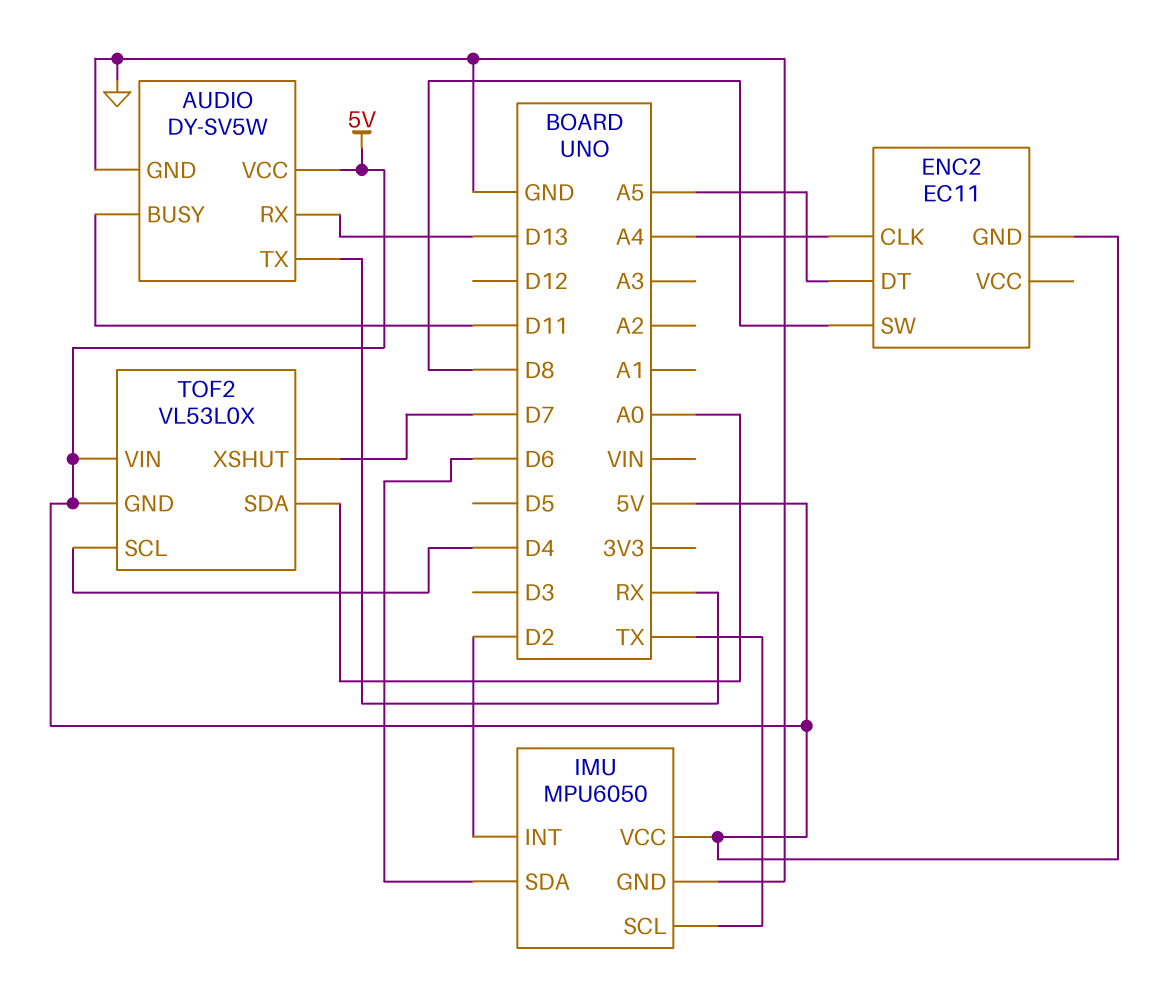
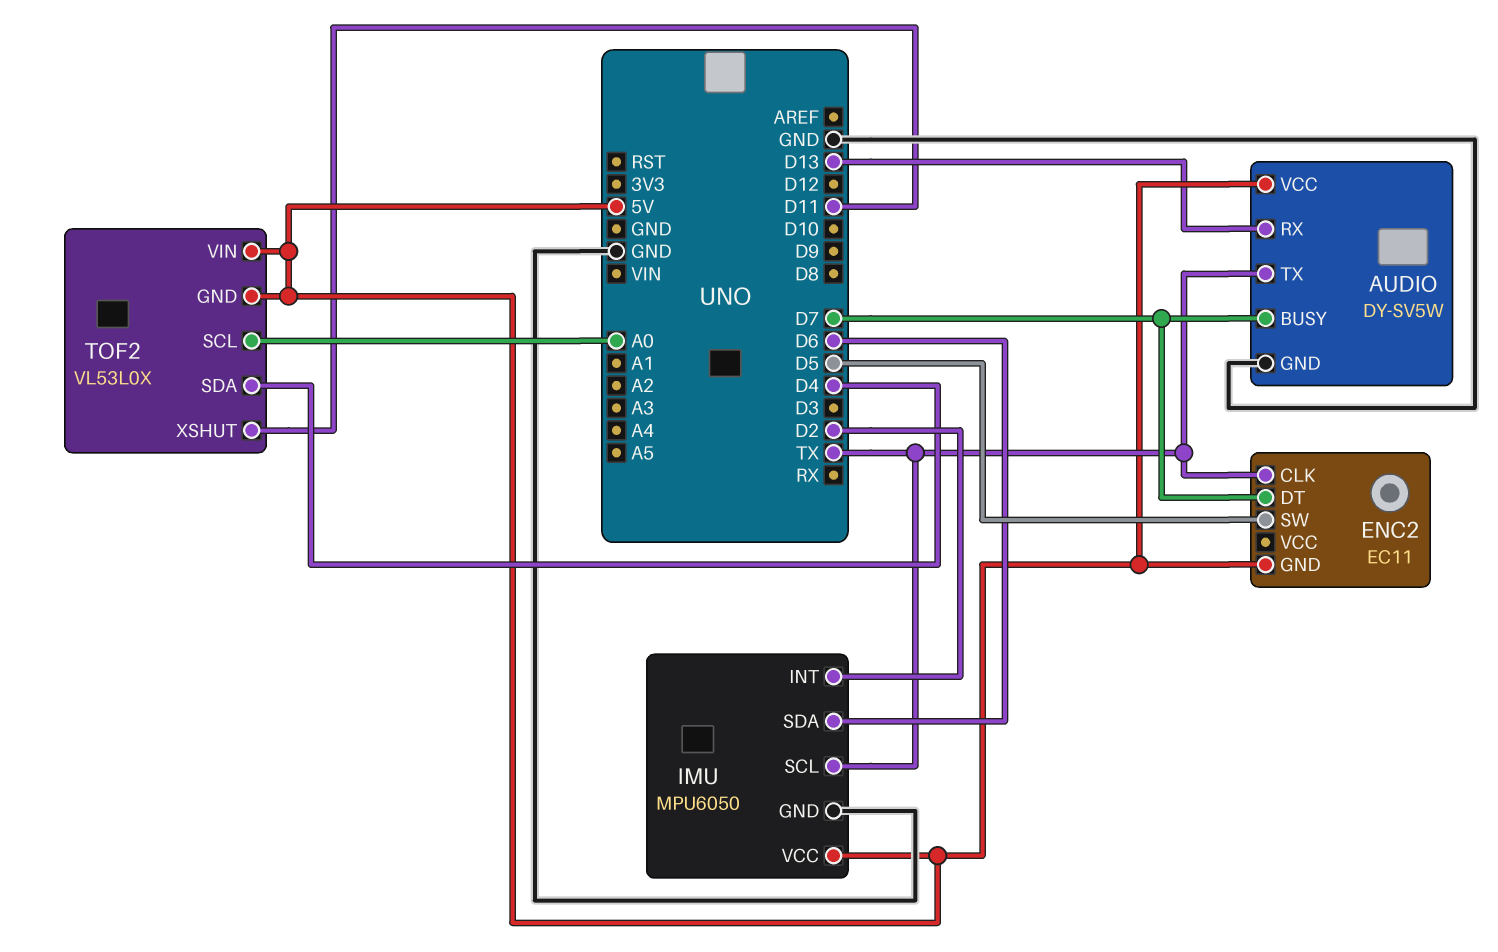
AUDIO pin BUSY: D11 -> D7
AUDIO pin TX: RX -> TX
ENC2 pin CLK: A4 -> TX
ENC2 pin DT: A5 -> D7
ENC2 pin SW: D8 -> D5
TOF2 pin SCL: D4 -> A0
TOF2 pin SDA: A0 -> D4
TOF2 pin XSHUT: D7 -> D11

